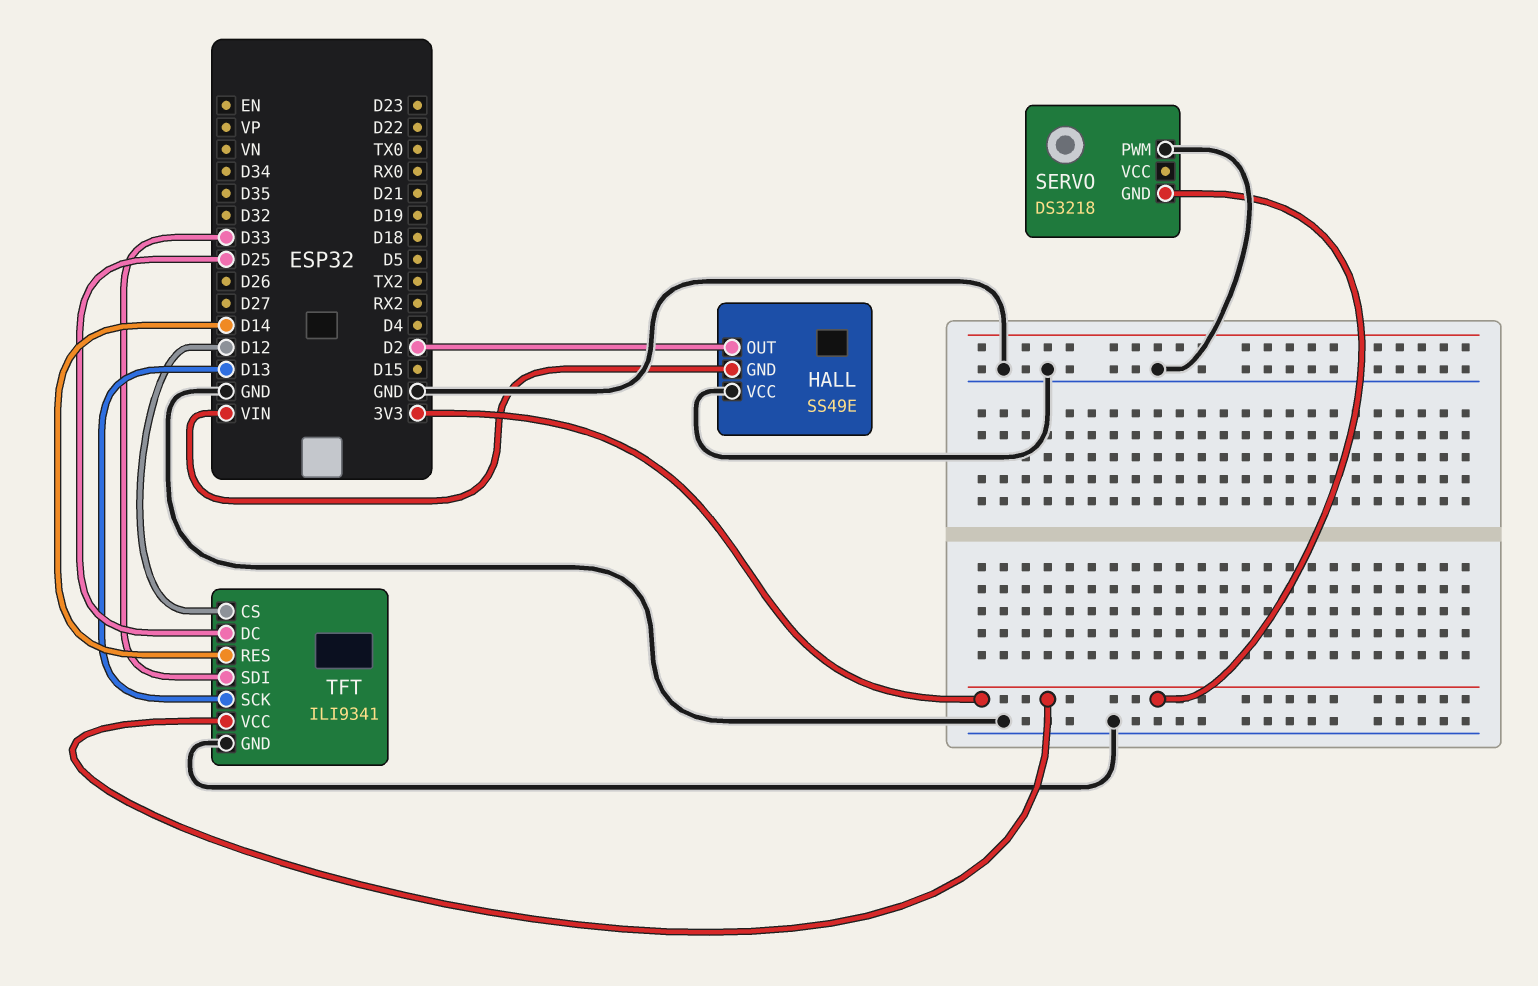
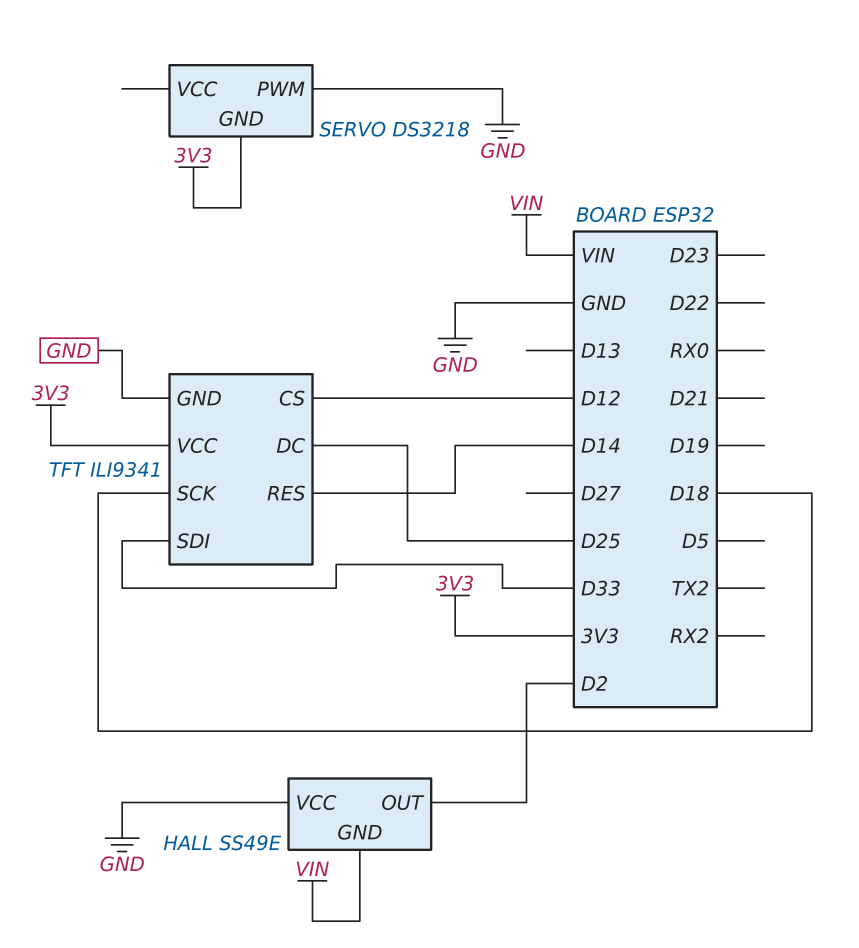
TFT pin SCK: D13 -> D18

